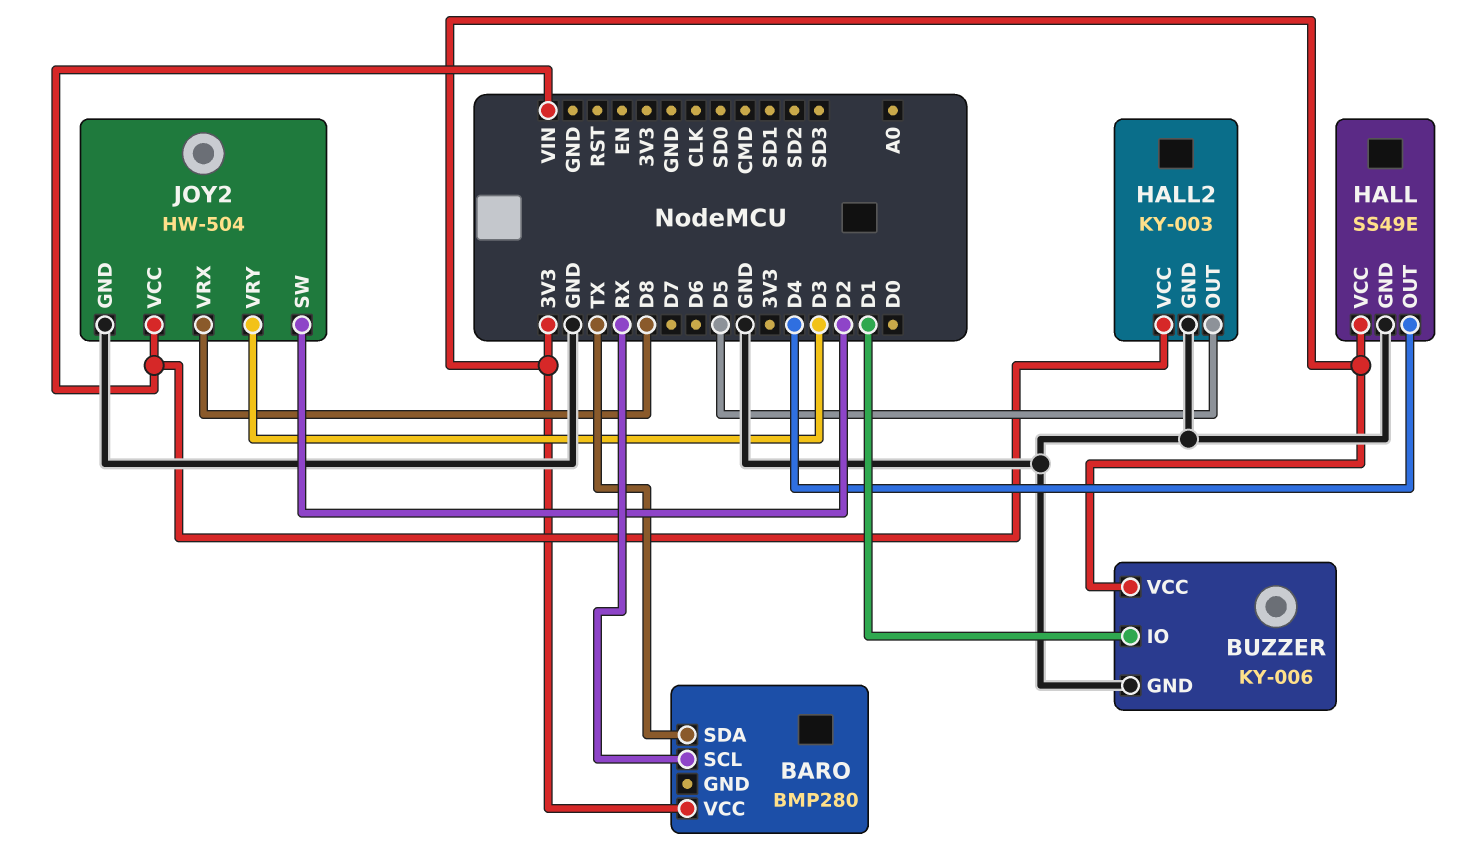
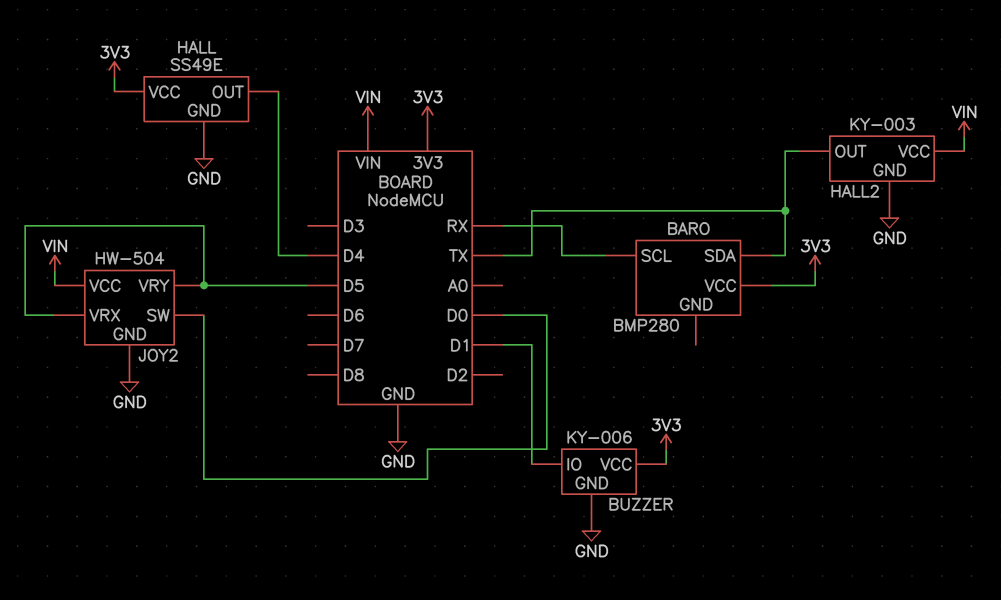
HALL2 pin OUT: D5 -> TX
JOY2 pin SW: D2 -> D0
JOY2 pin VRX: D8 -> D5
JOY2 pin VRY: D3 -> D5

